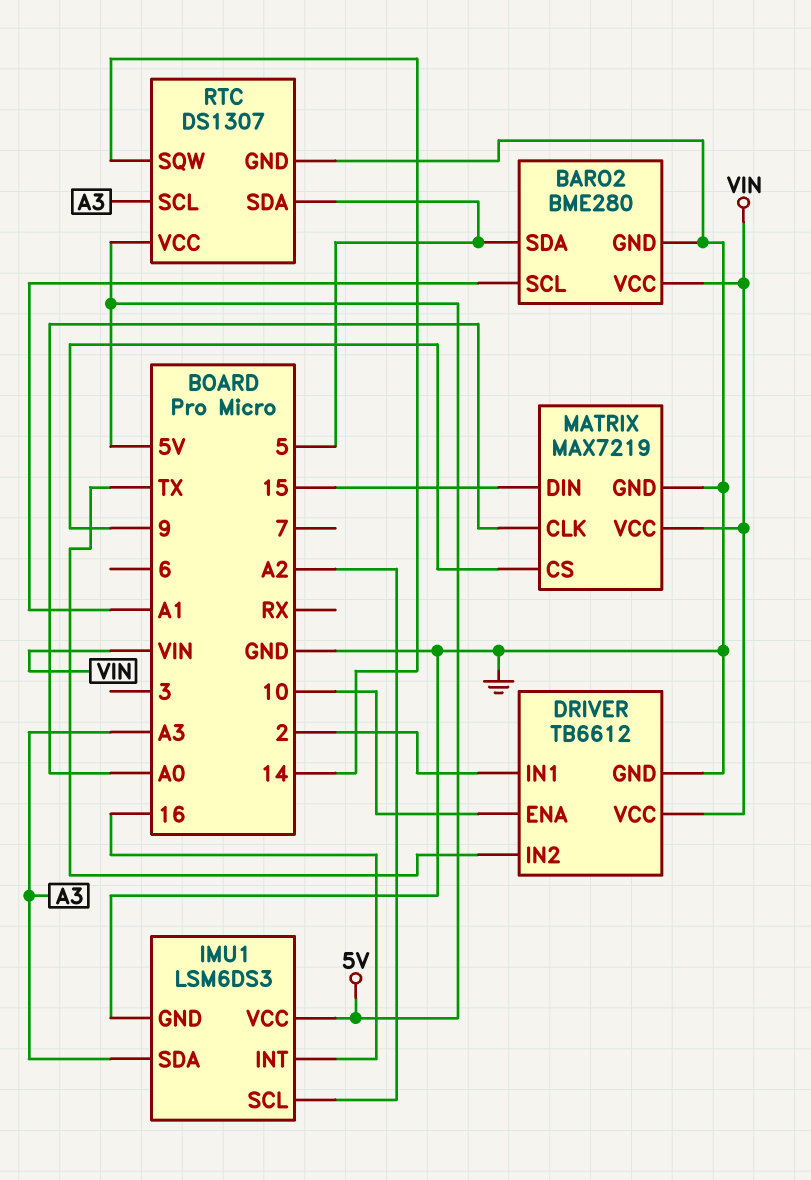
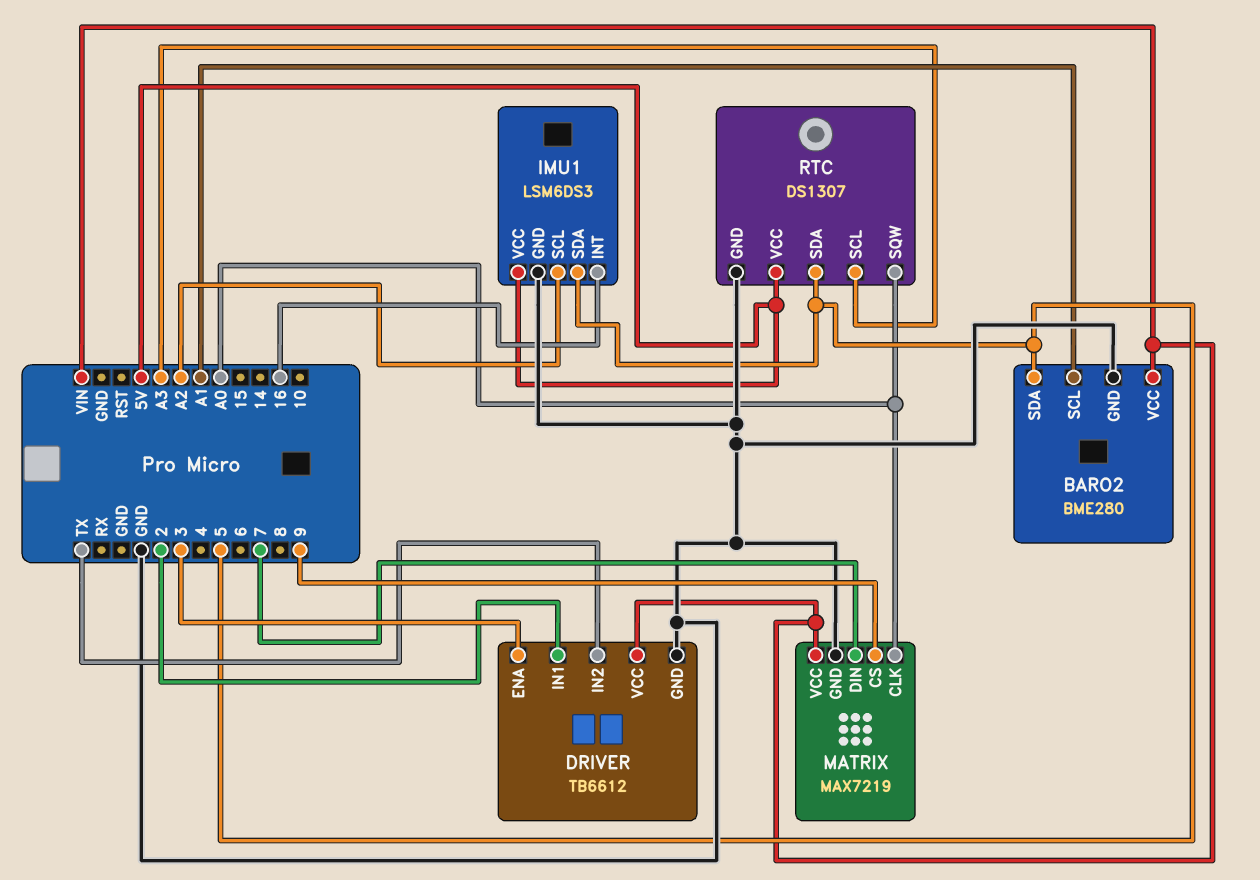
DRIVER pin ENA: 10 -> 3
IMU1 pin SDA: A3 -> 5
MATRIX pin DIN: 15 -> 7
RTC pin SQW: 14 -> A0

